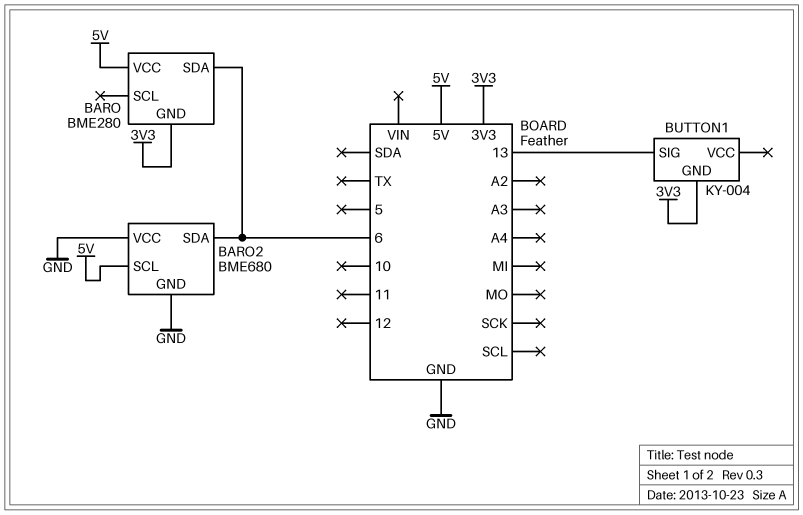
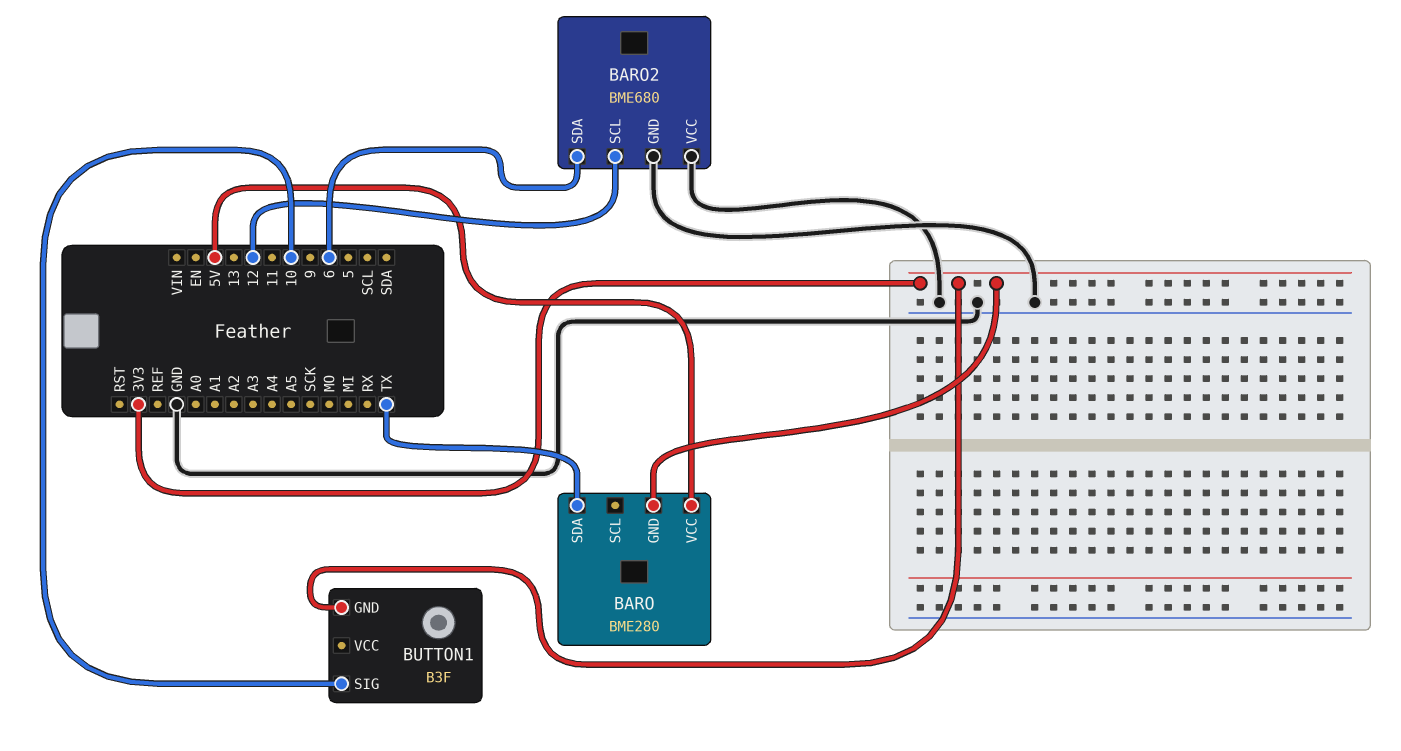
BARO pin SDA: 6 -> TX
BARO2 pin SCL: 5V -> 12
BUTTON1: KY-004 -> B3F
BUTTON1 pin SIG: 13 -> 10

